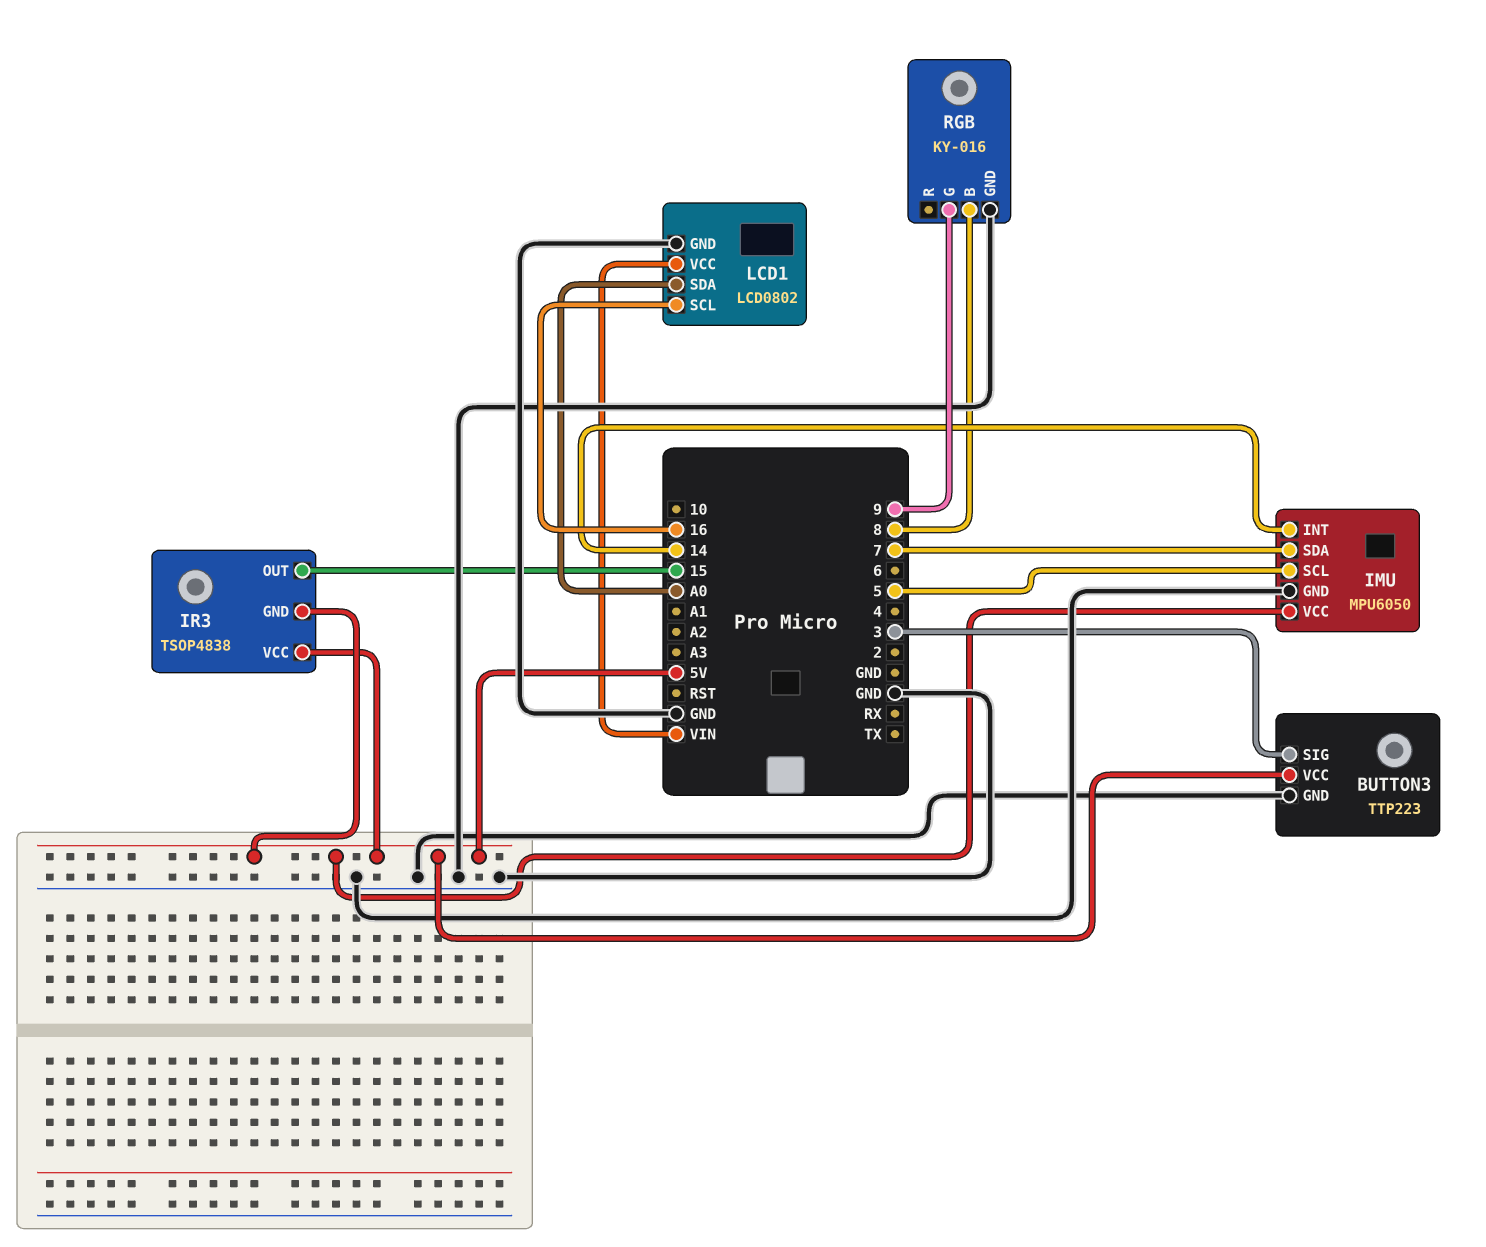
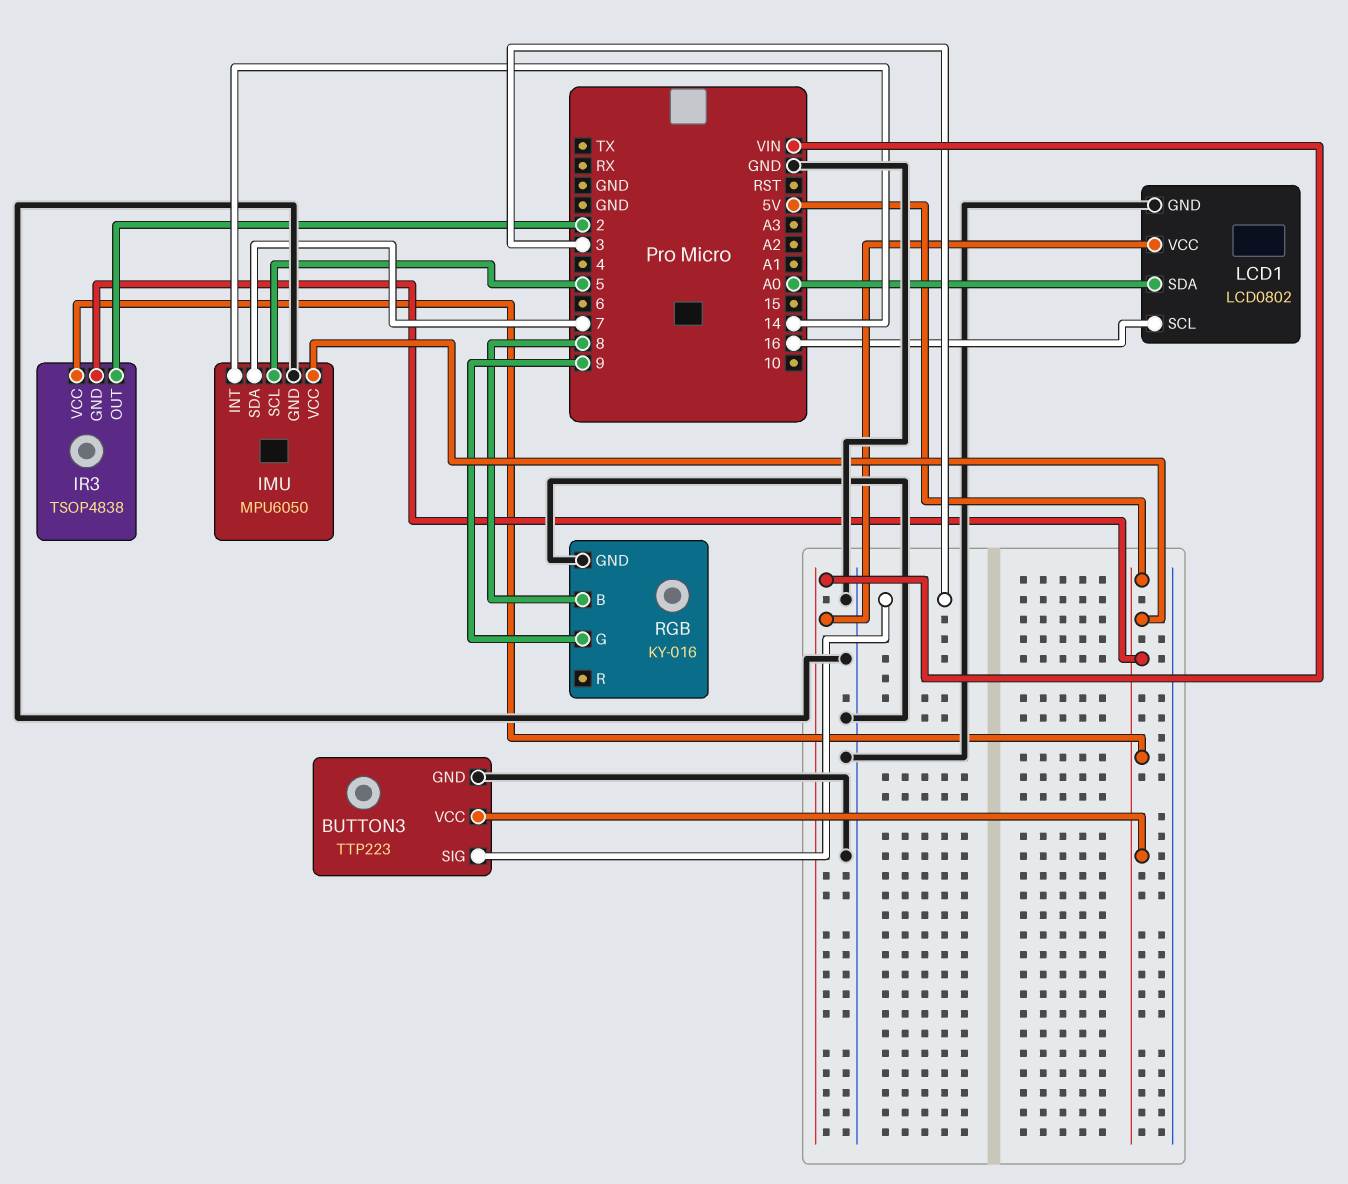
IR3 pin OUT: 15 -> 2

